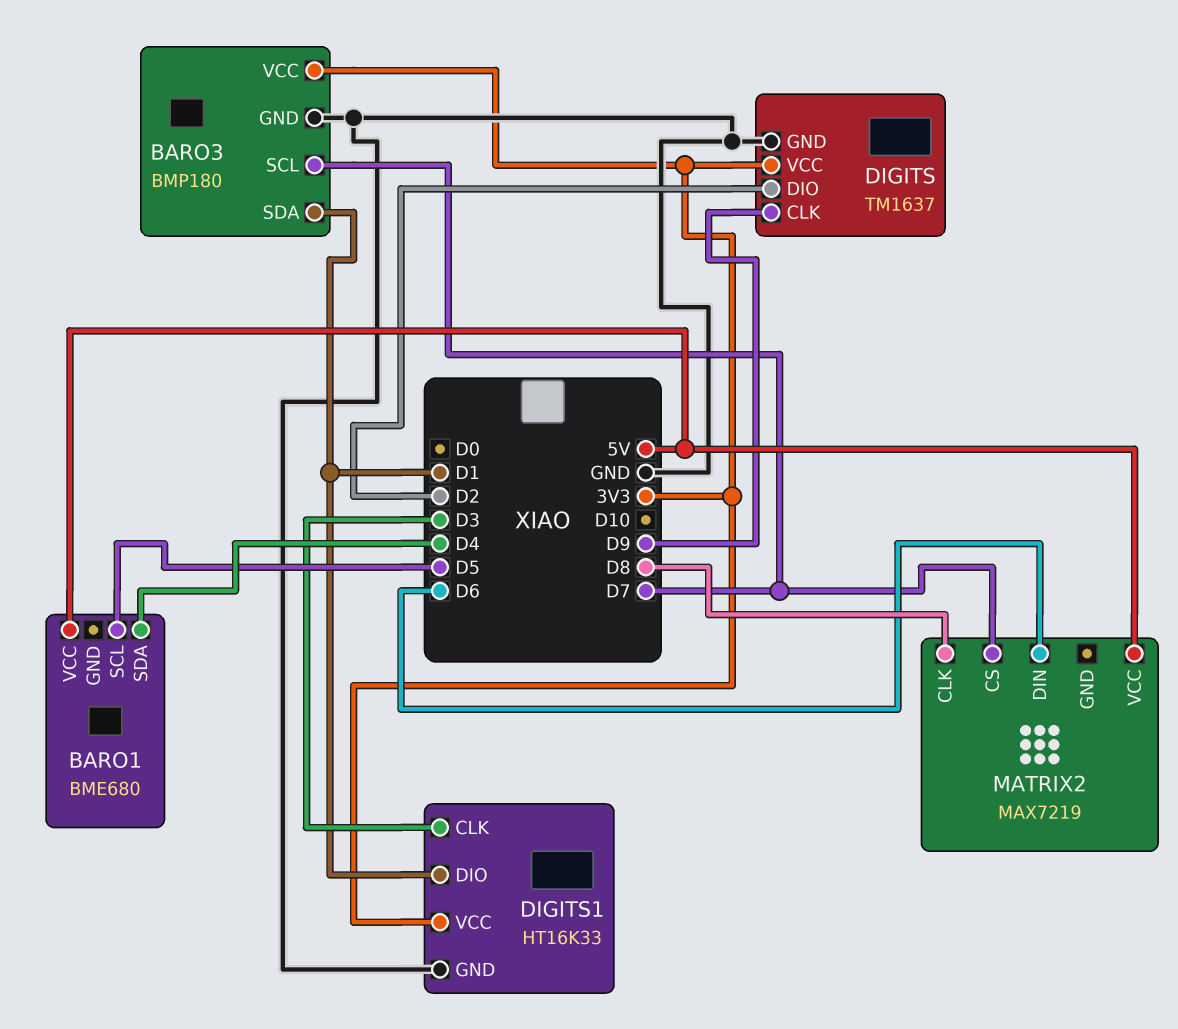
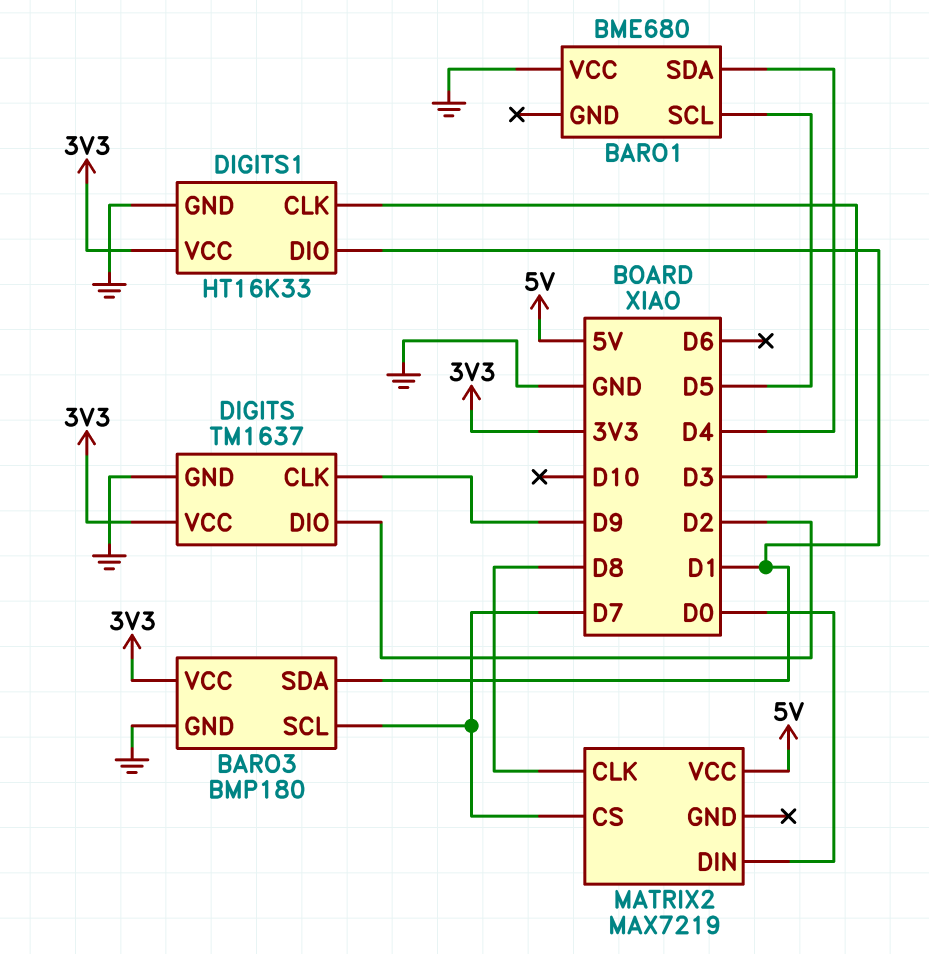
BARO1 pin VCC: 5V -> GND
MATRIX2 pin DIN: D6 -> D0

